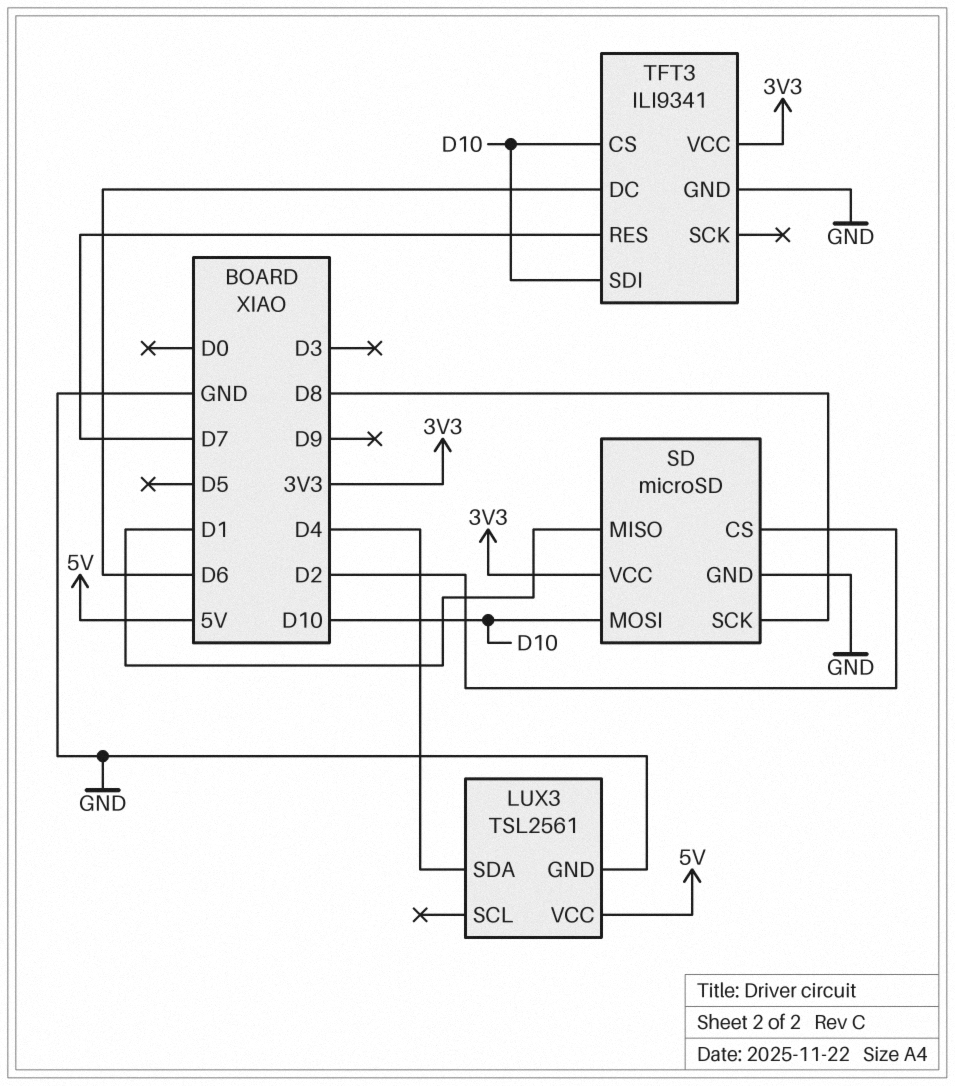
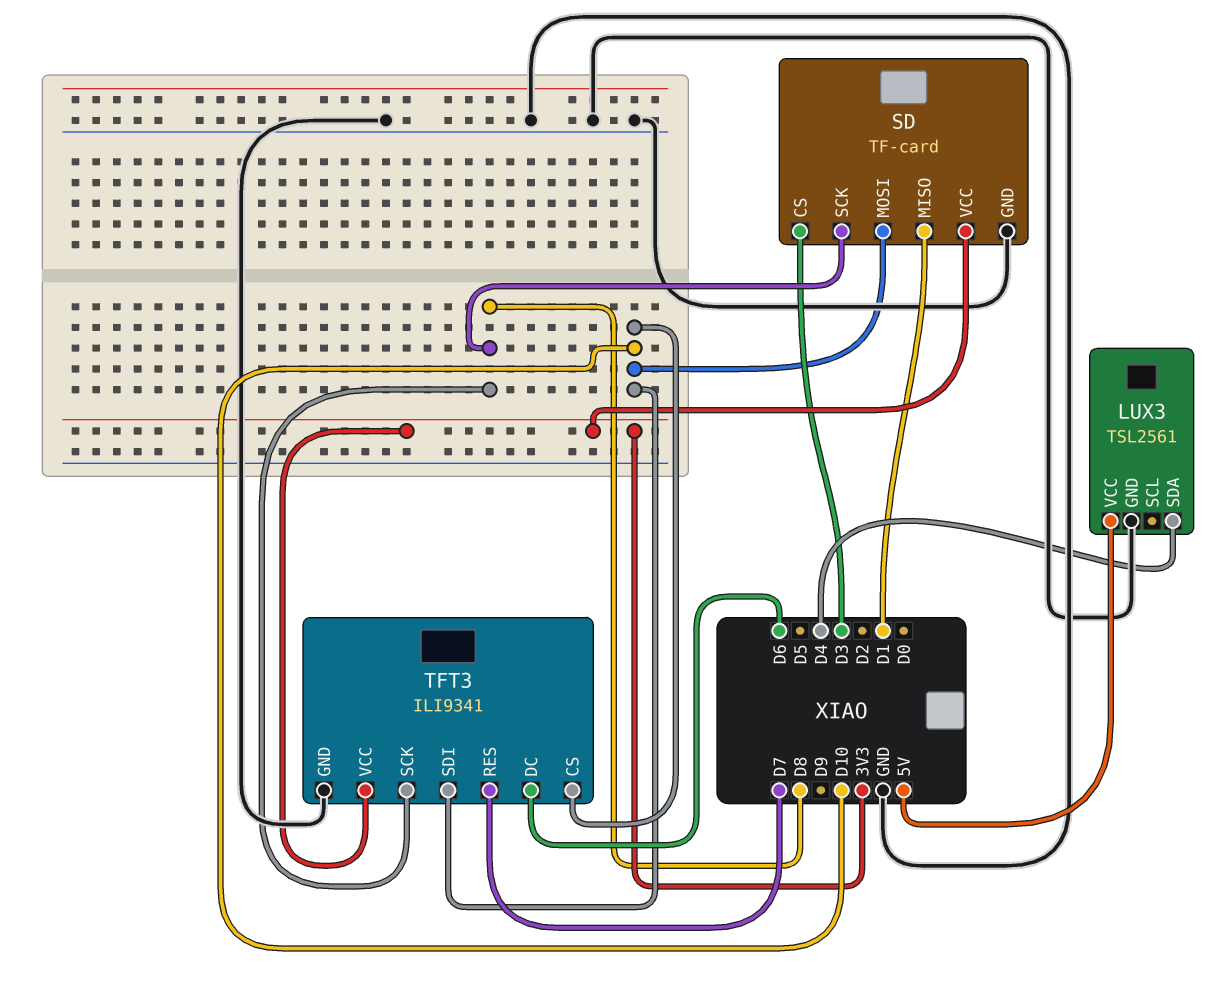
SD: microSD -> TF-card
SD pin CS: D2 -> D3
TFT3 pin SCK: none -> D8

